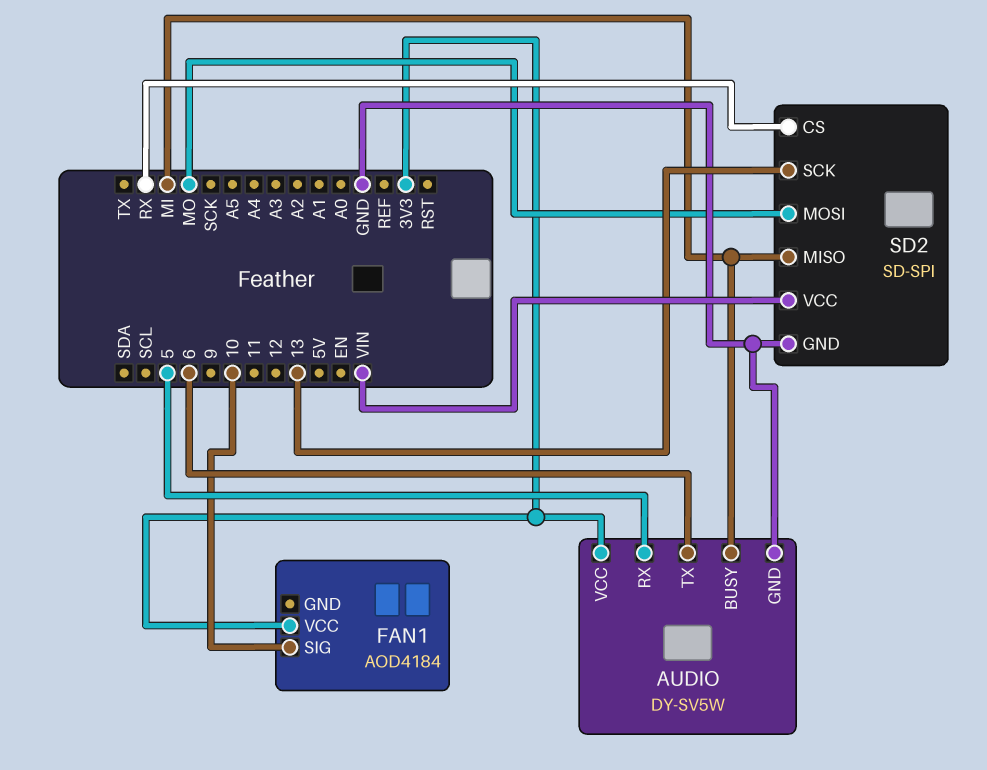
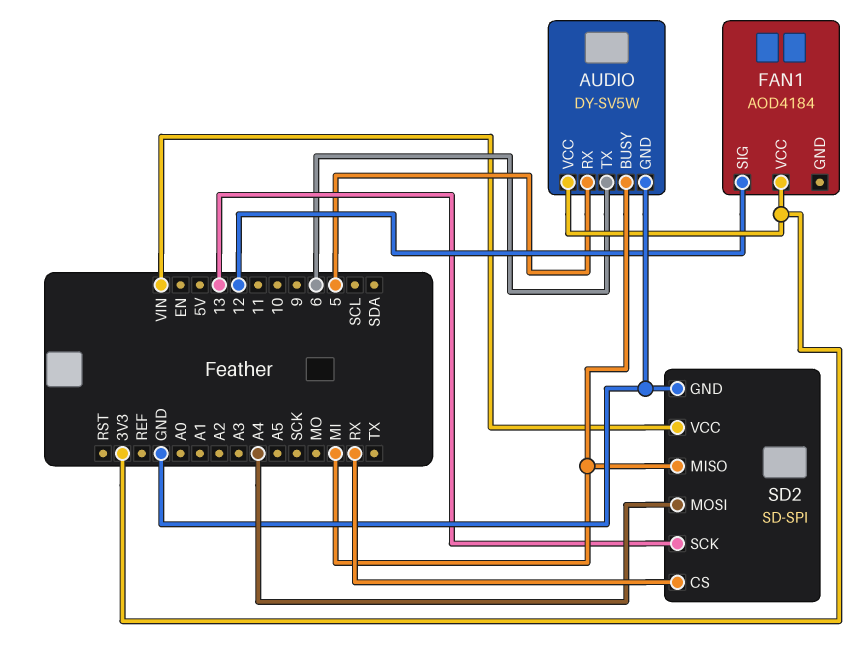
FAN1 pin SIG: 10 -> 12
SD2 pin MOSI: MO -> A4

